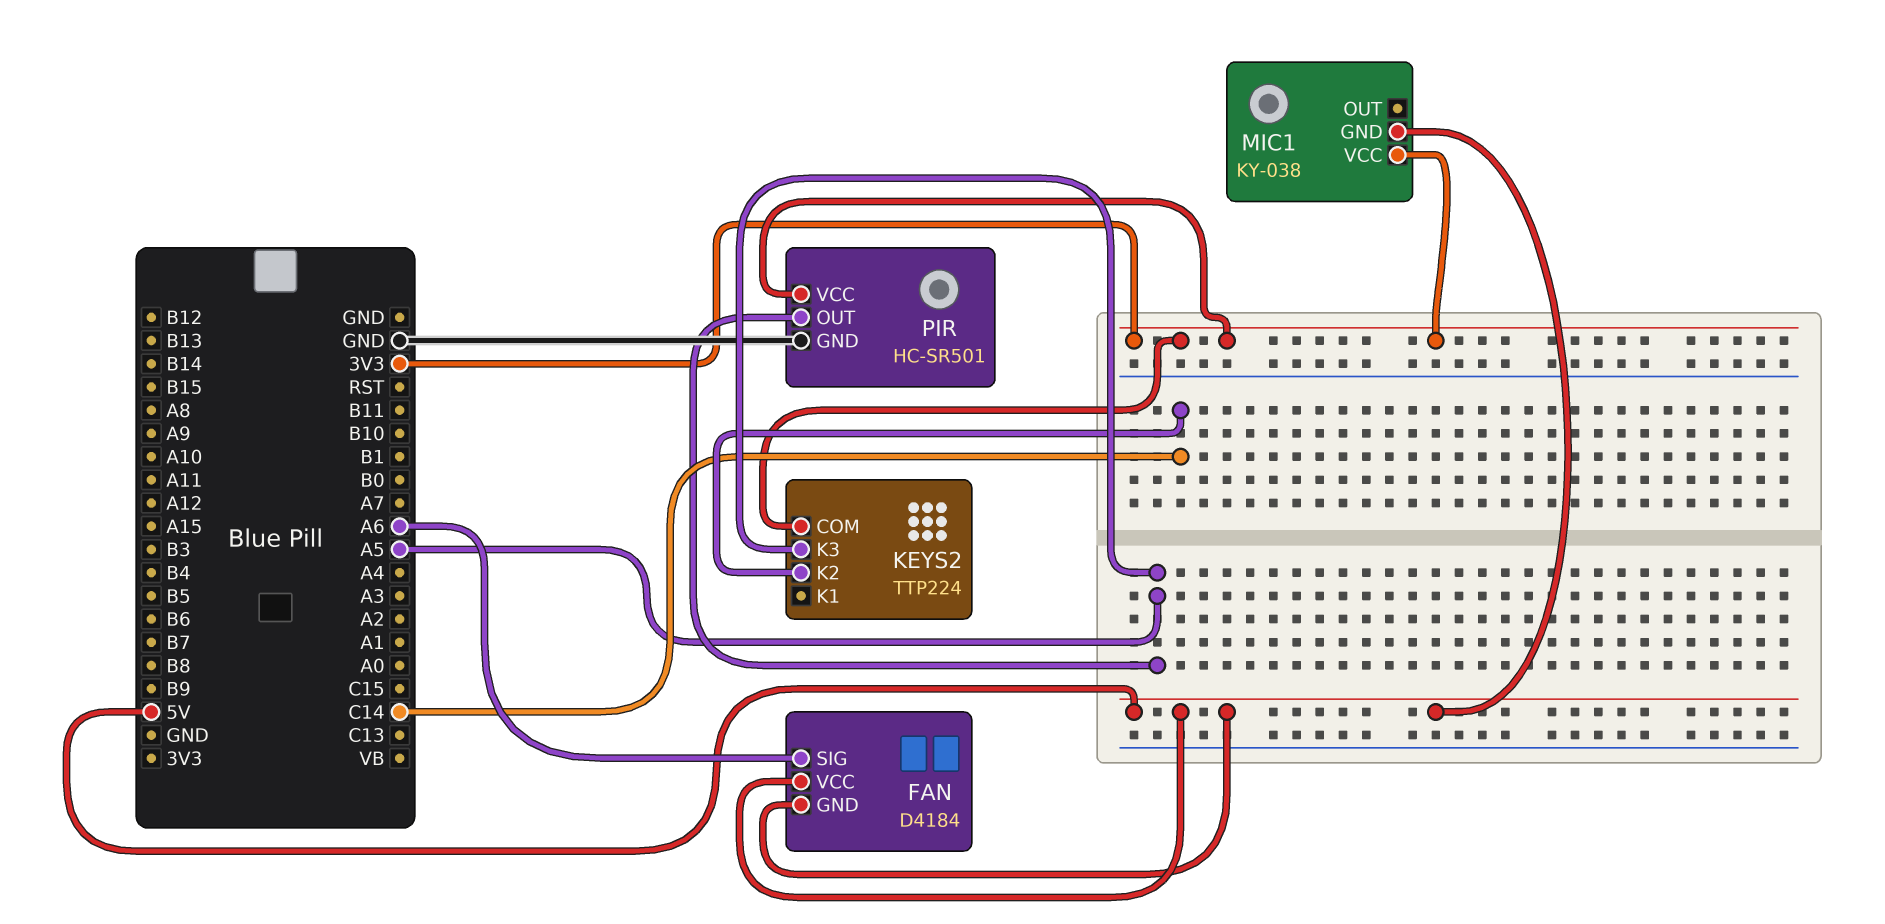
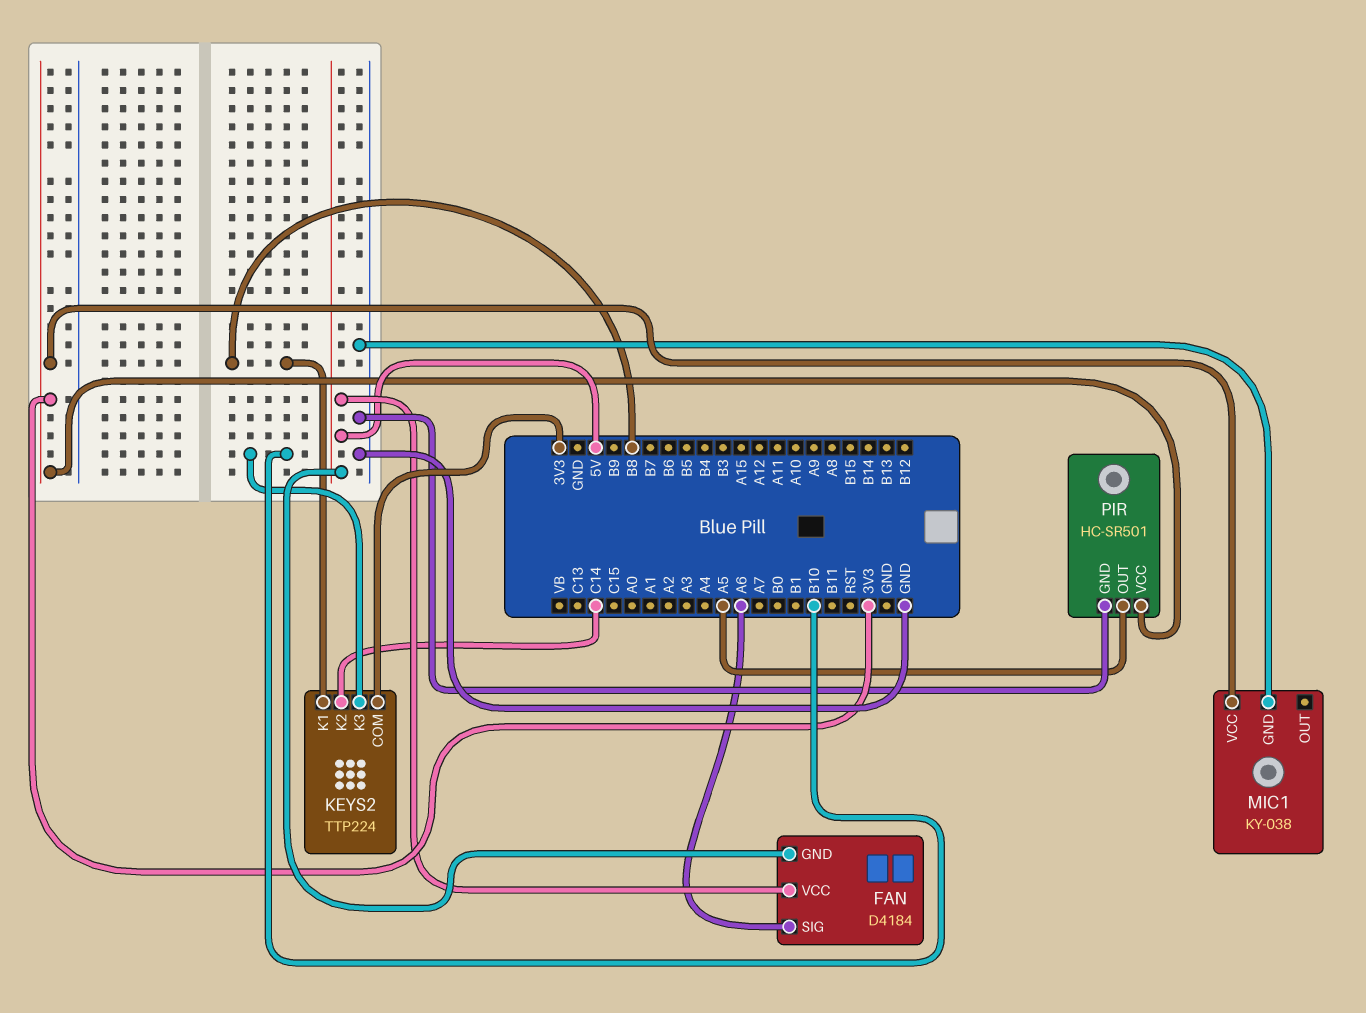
KEYS2 pin K1: none -> B8
KEYS2 pin K3: A5 -> B10
MIC1 pin GND: 5V -> GND

